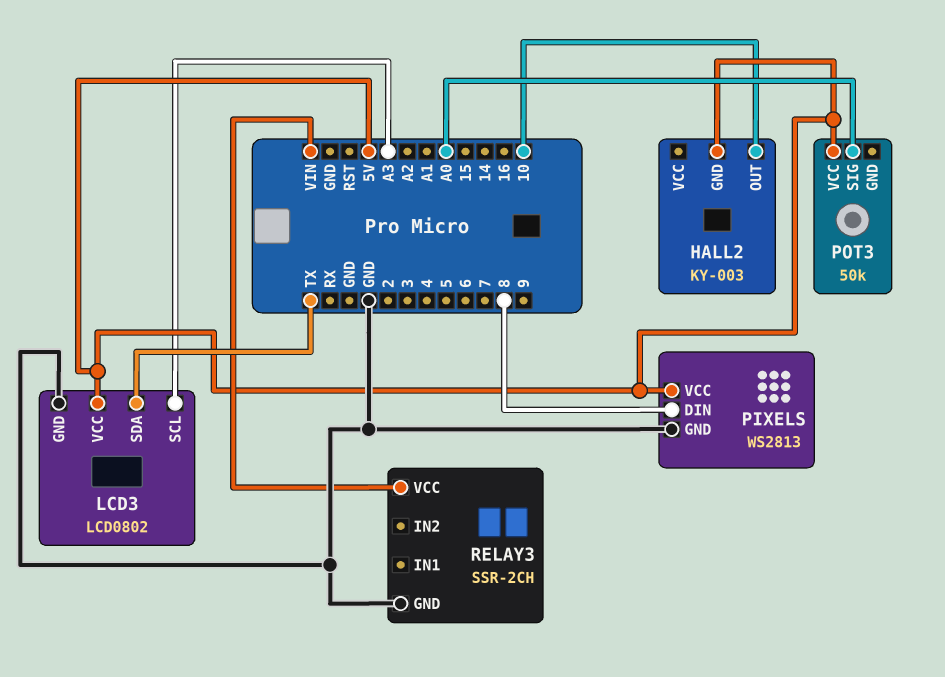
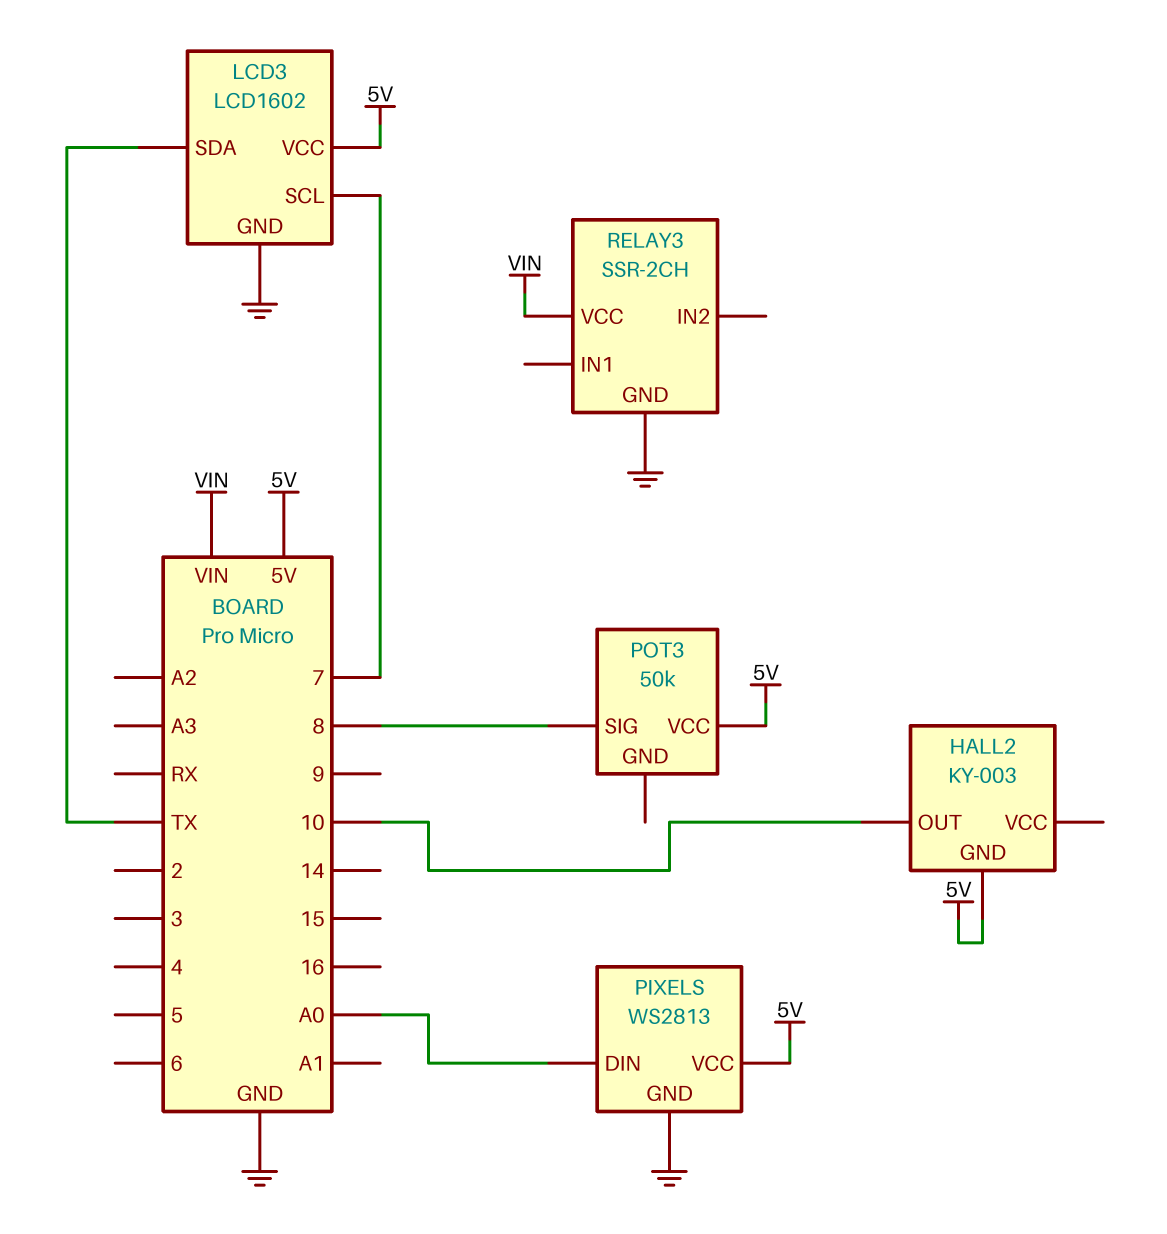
LCD3: LCD0802 -> LCD1602
LCD3 pin SCL: A3 -> 7
PIXELS pin DIN: 8 -> A0
POT3 pin SIG: A0 -> 8

